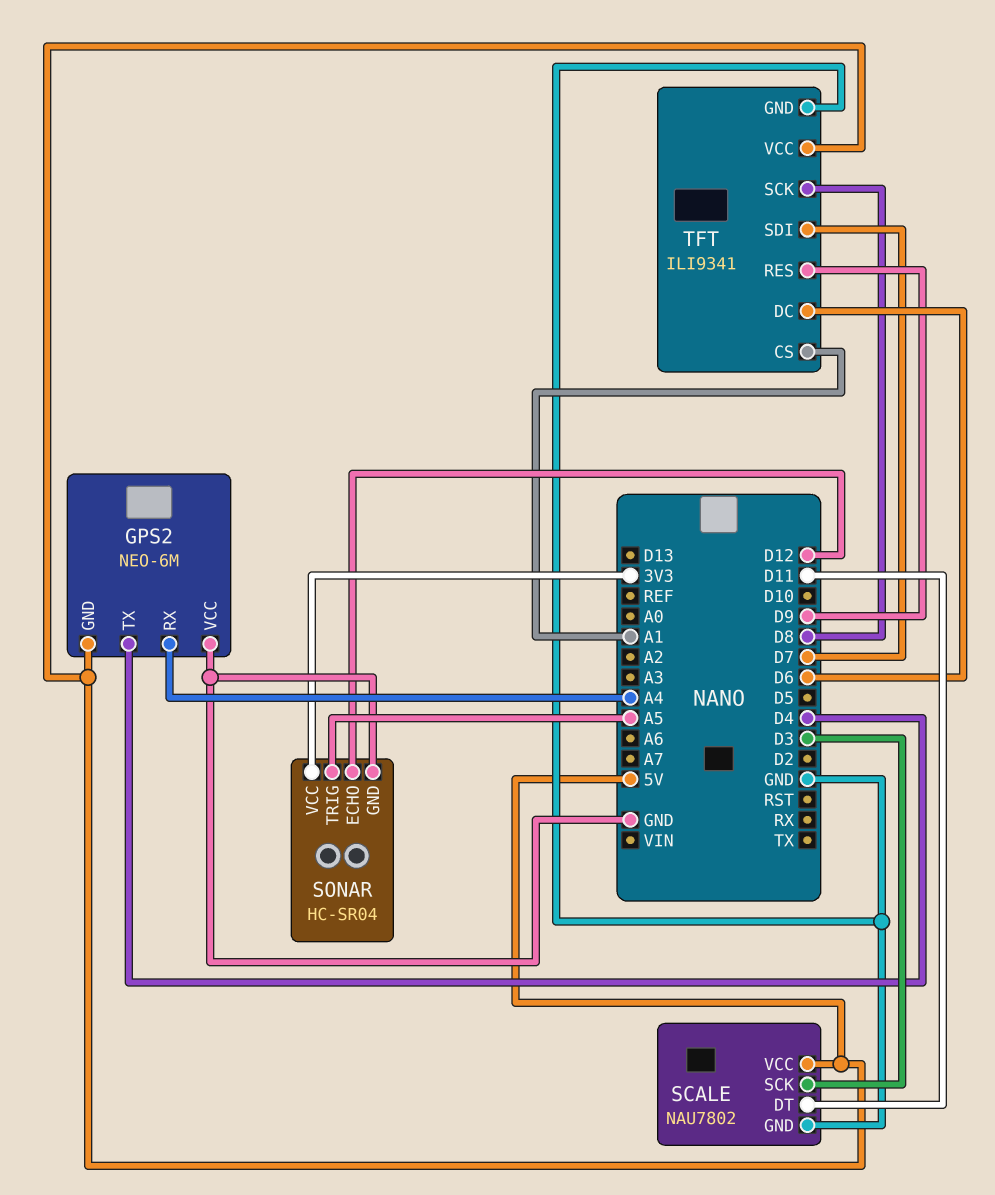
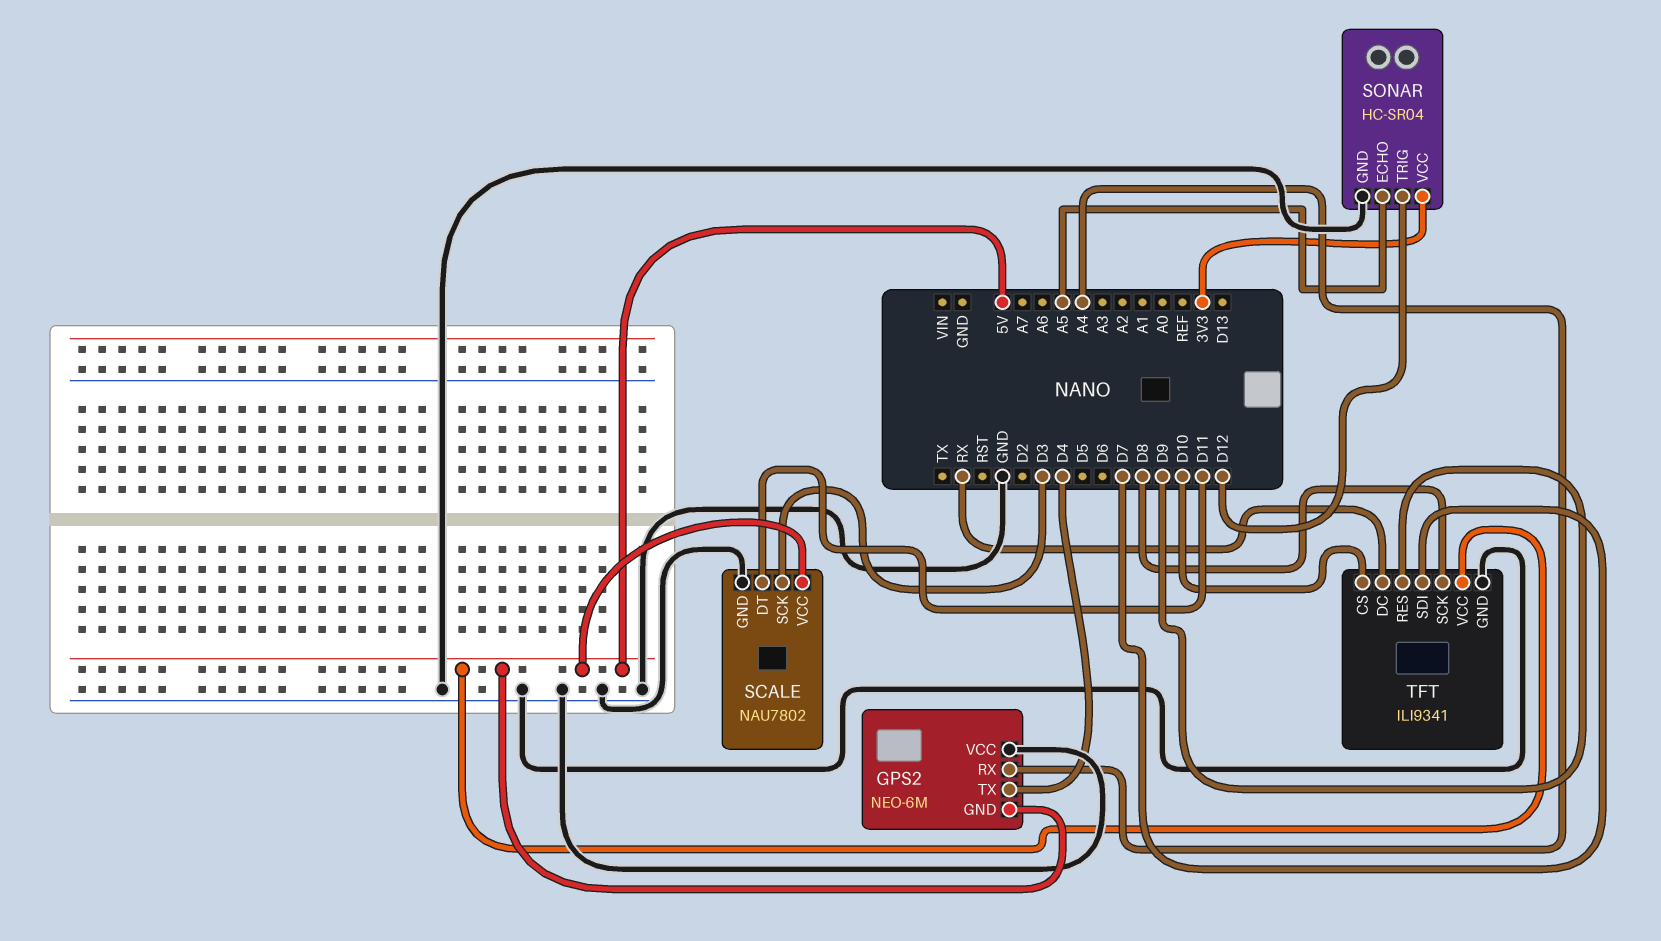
SONAR pin ECHO: D12 -> A5
SONAR pin TRIG: A5 -> D12
TFT pin CS: A1 -> D10
TFT pin DC: D6 -> RX

